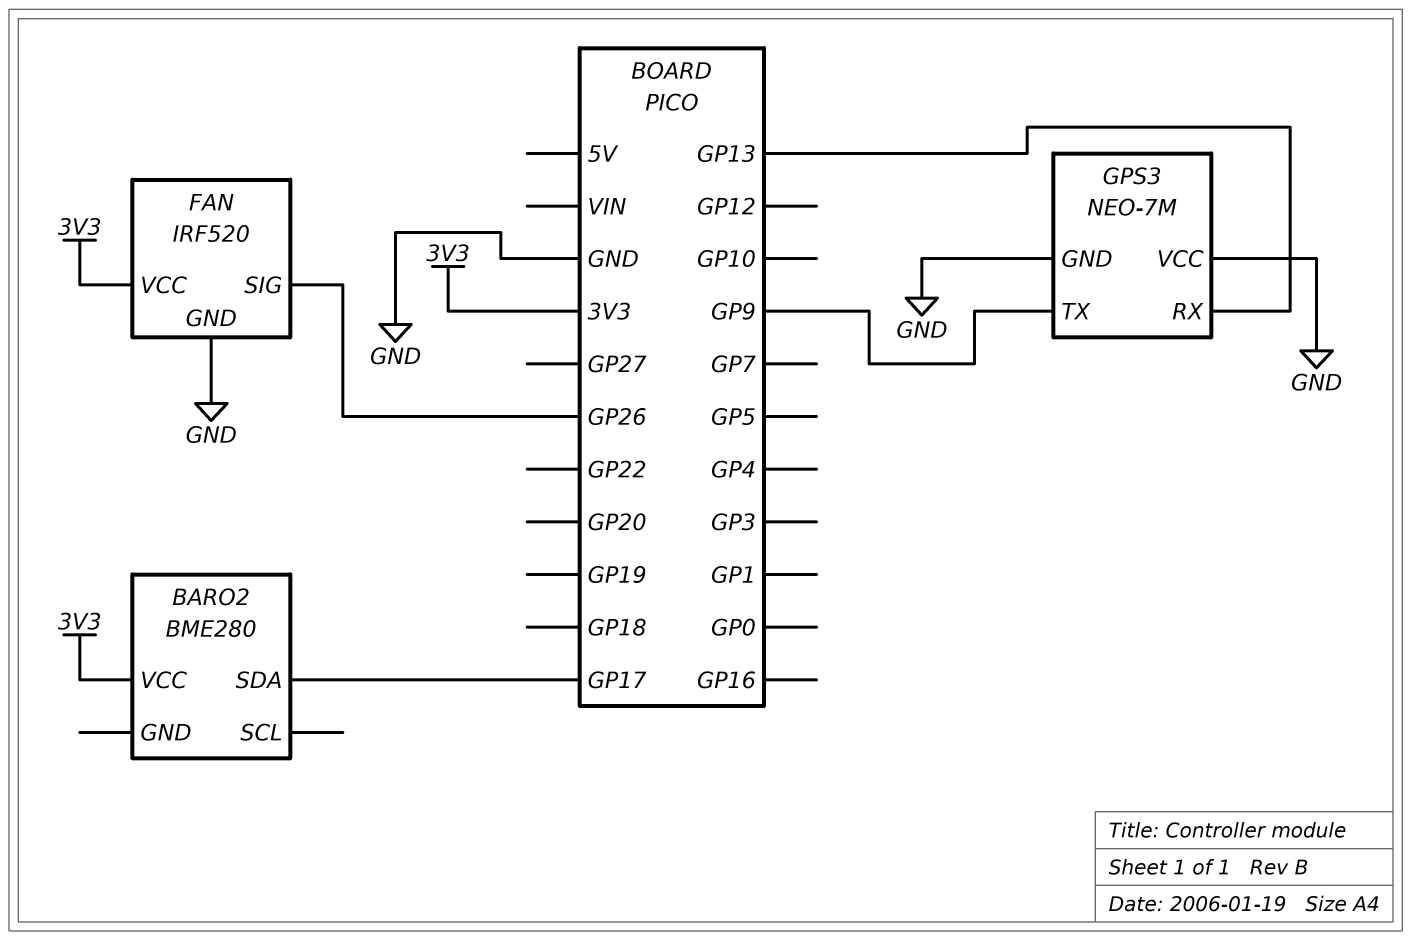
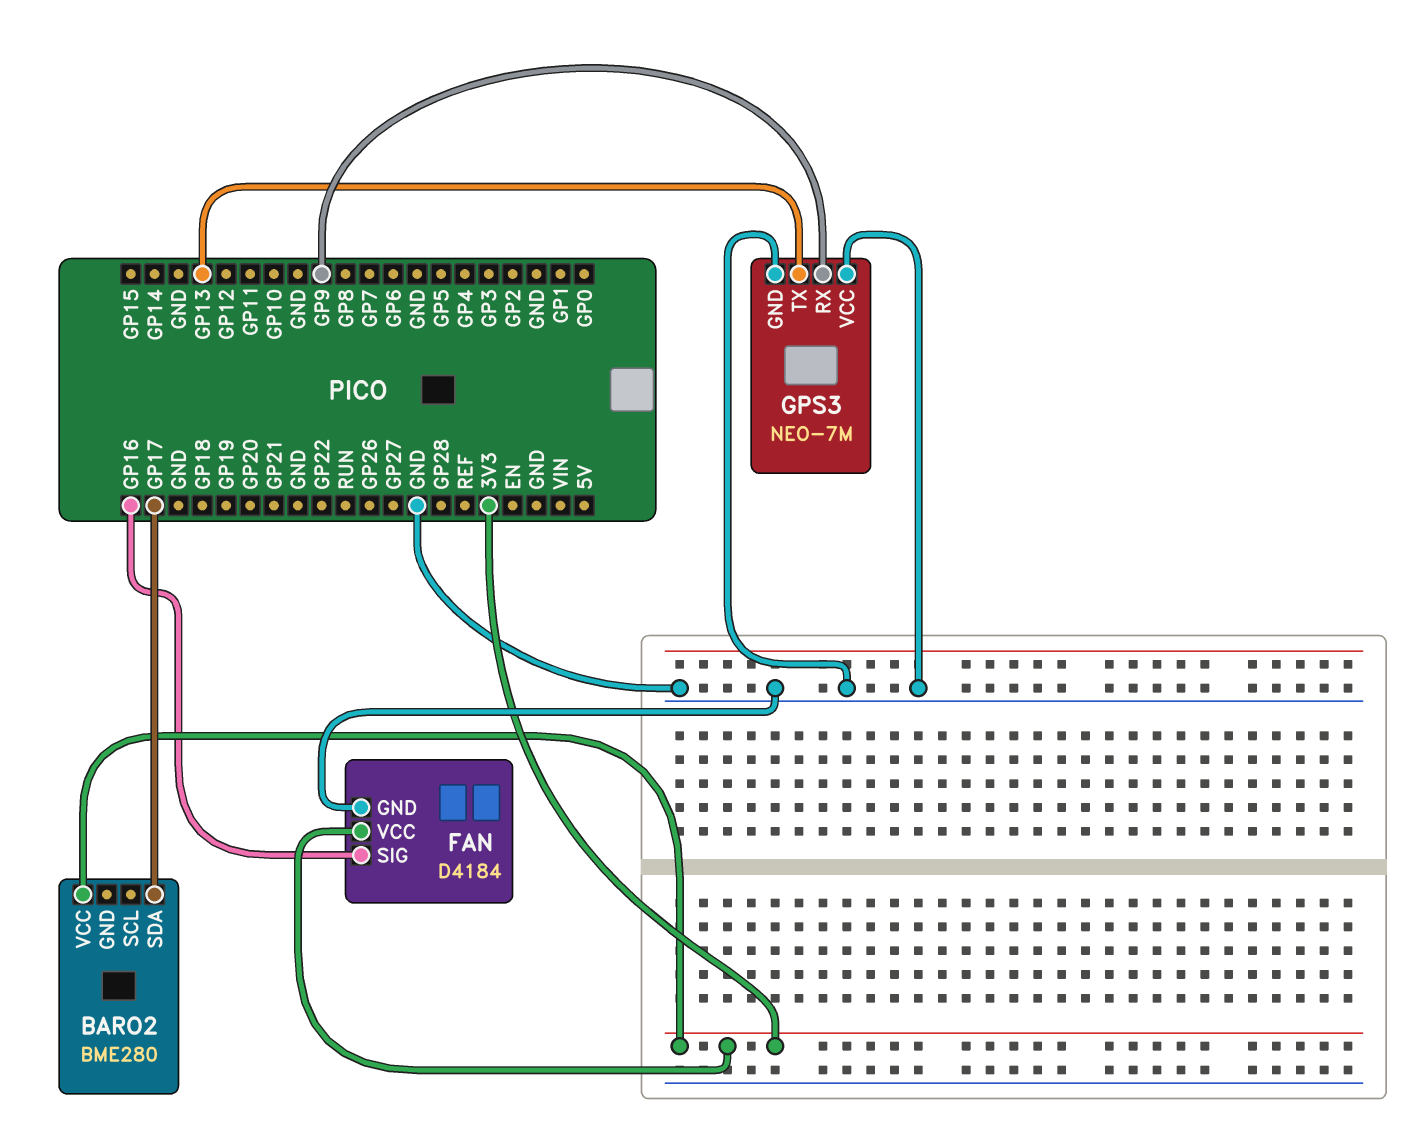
FAN: IRF520 -> D4184
FAN pin SIG: GP26 -> GP16
GPS3 pin RX: GP13 -> GP9
GPS3 pin TX: GP9 -> GP13

